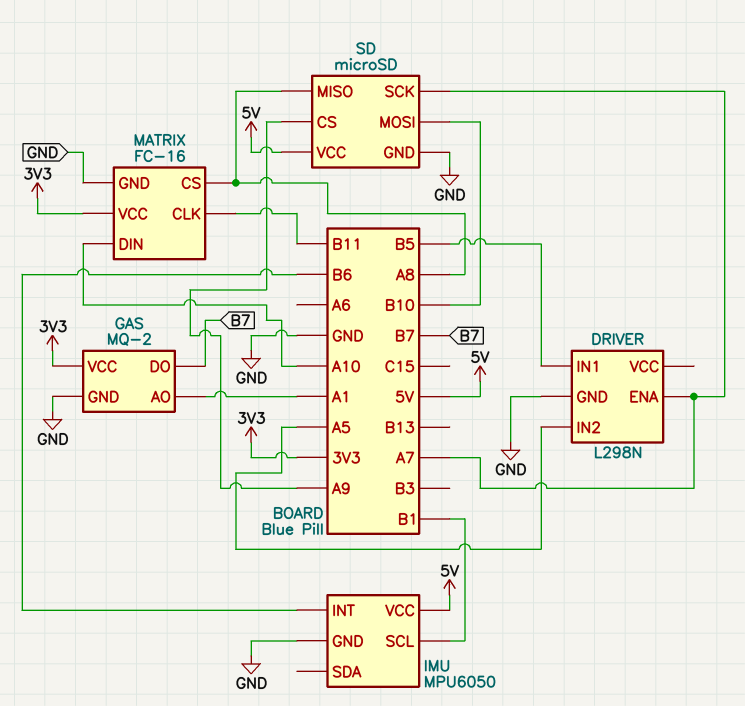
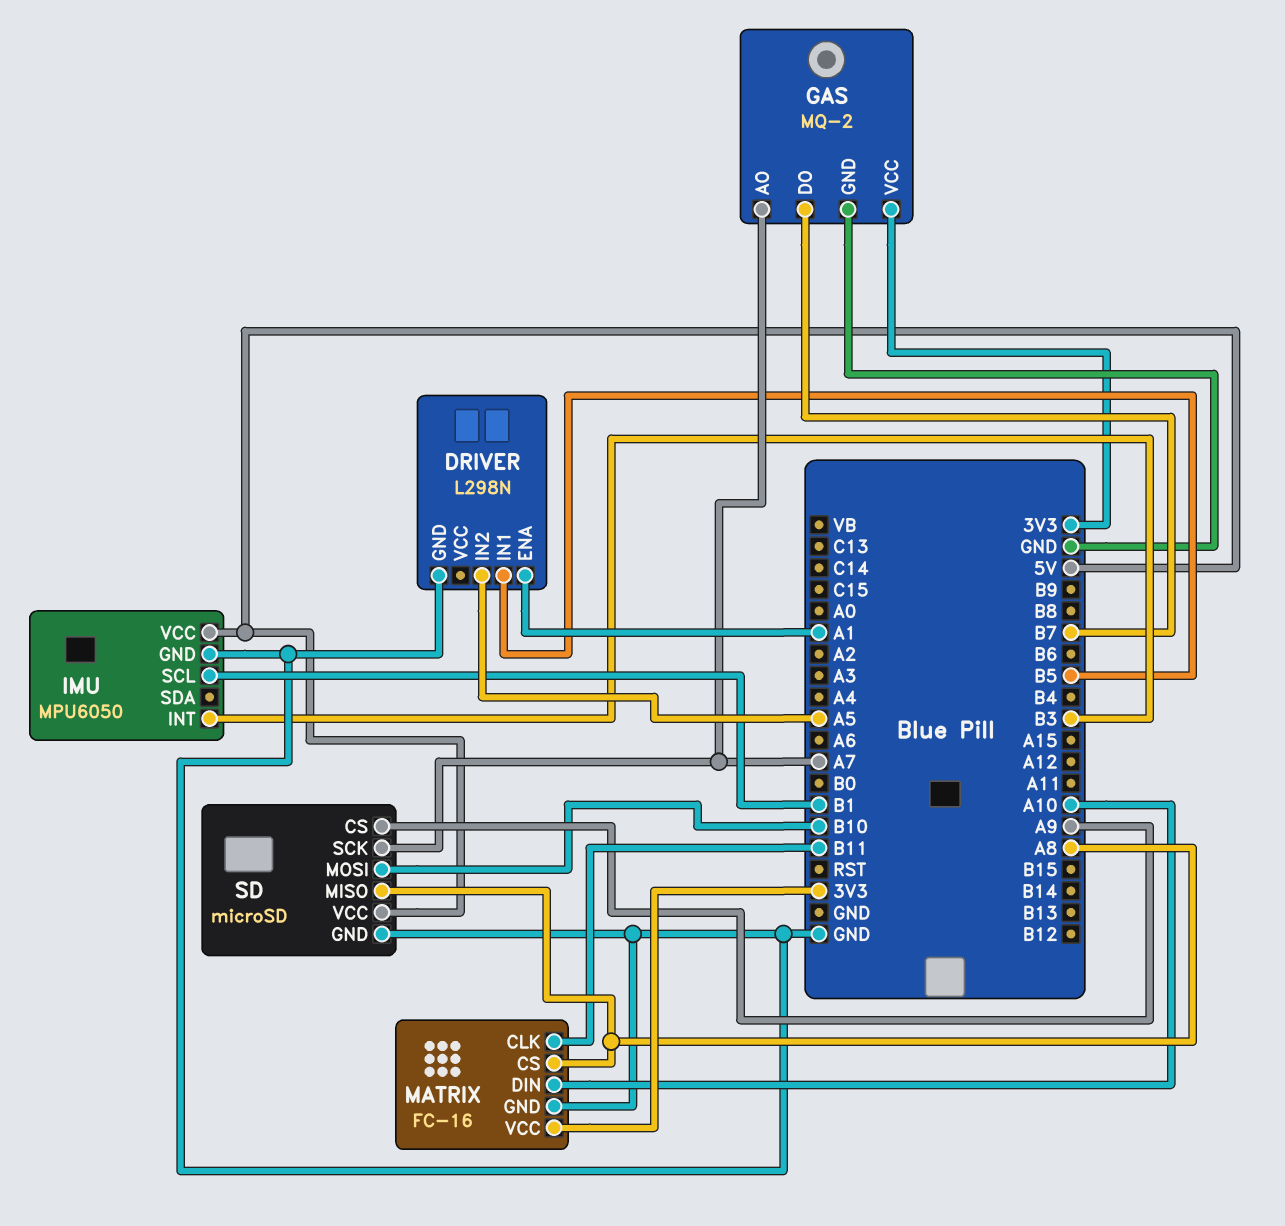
DRIVER pin ENA: A7 -> A1
GAS pin AO: A1 -> A7
IMU pin INT: B6 -> B3

